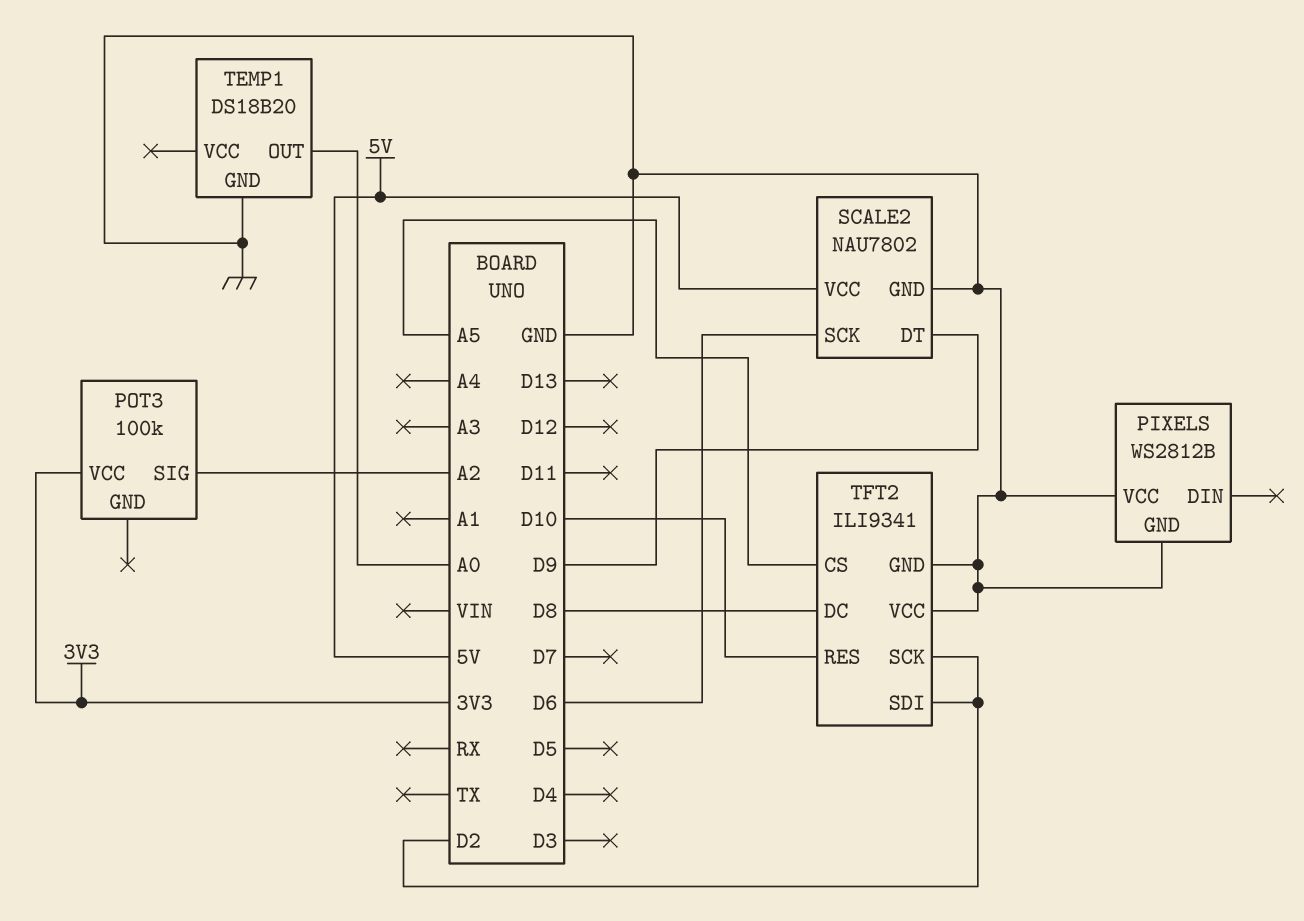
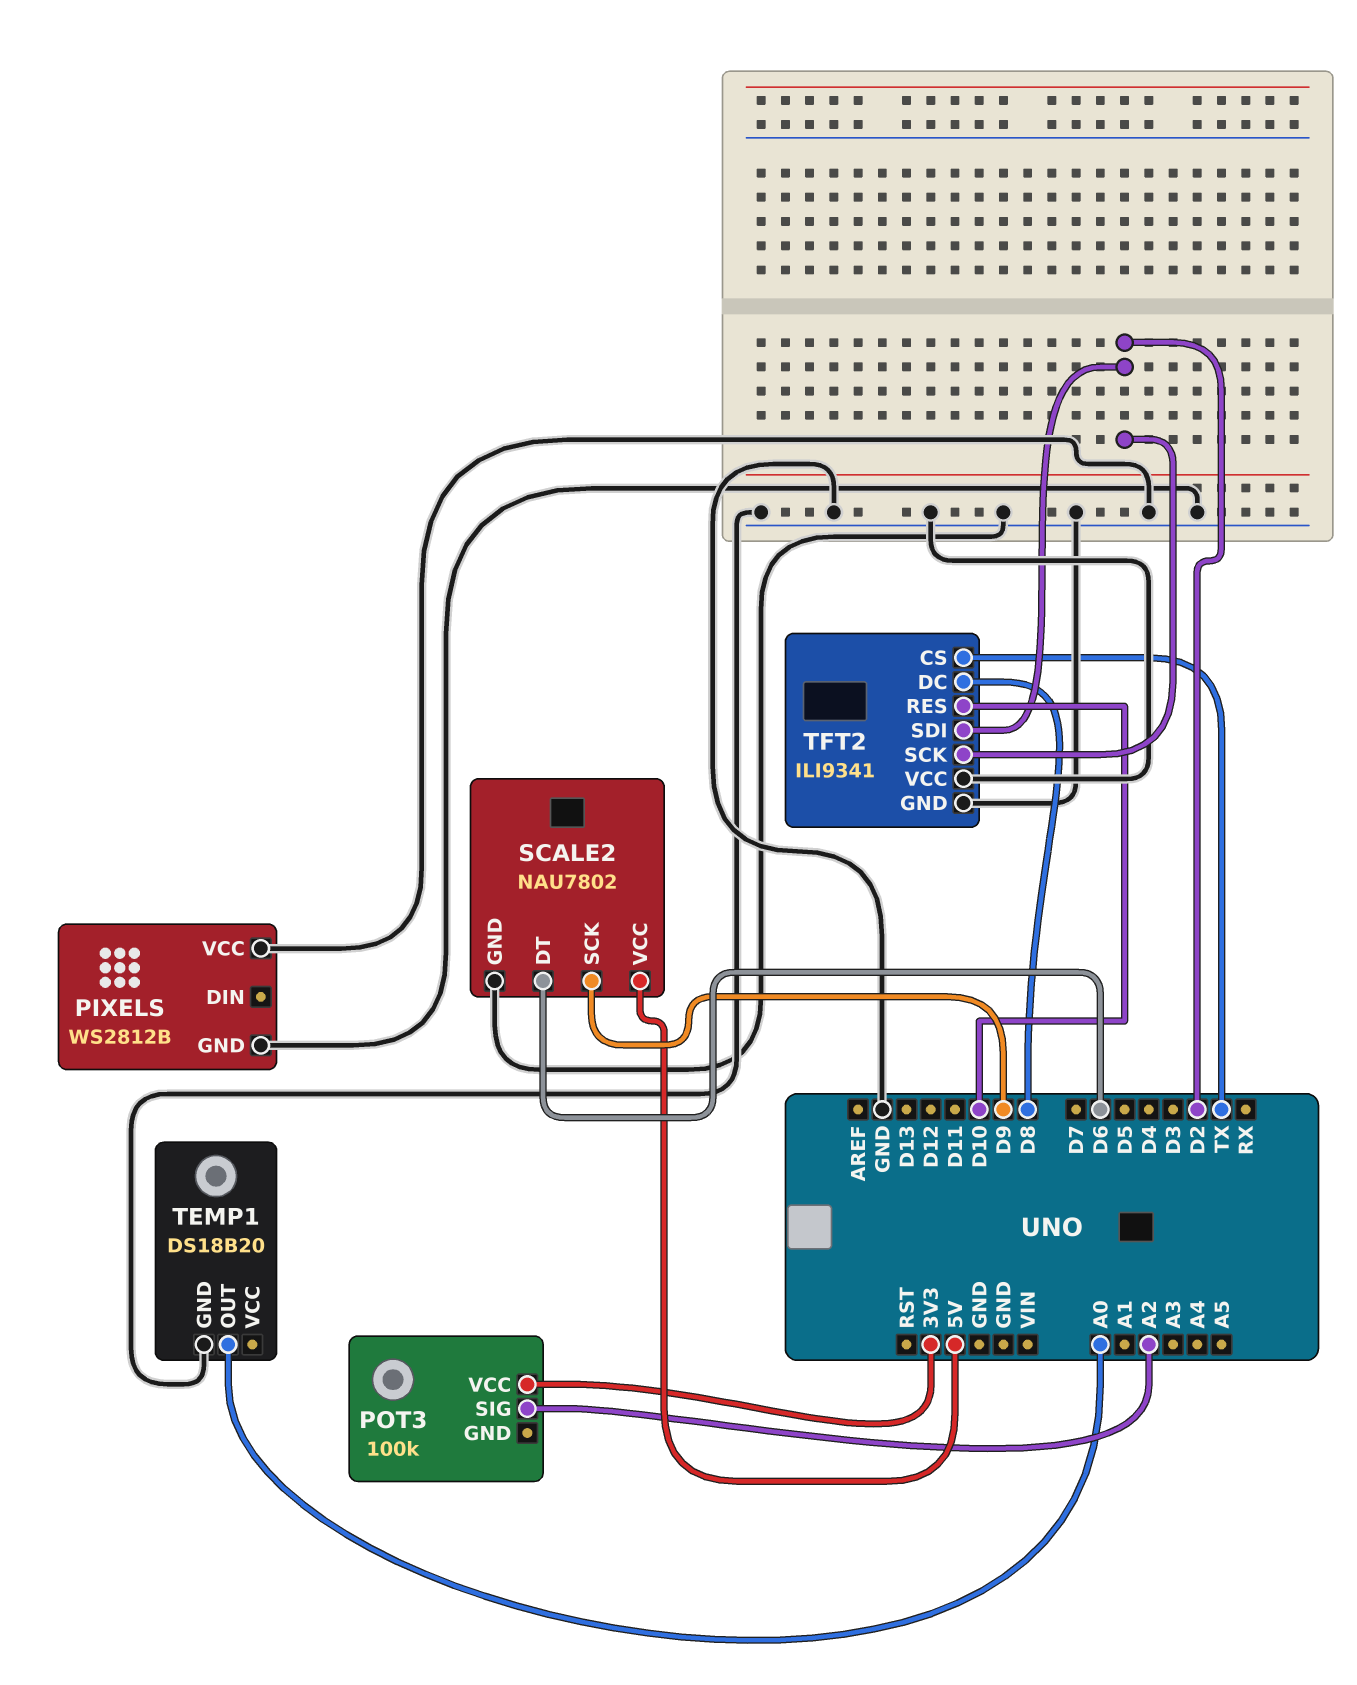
SCALE2 pin DT: D9 -> D6
SCALE2 pin SCK: D6 -> D9
TFT2 pin CS: A5 -> TX

